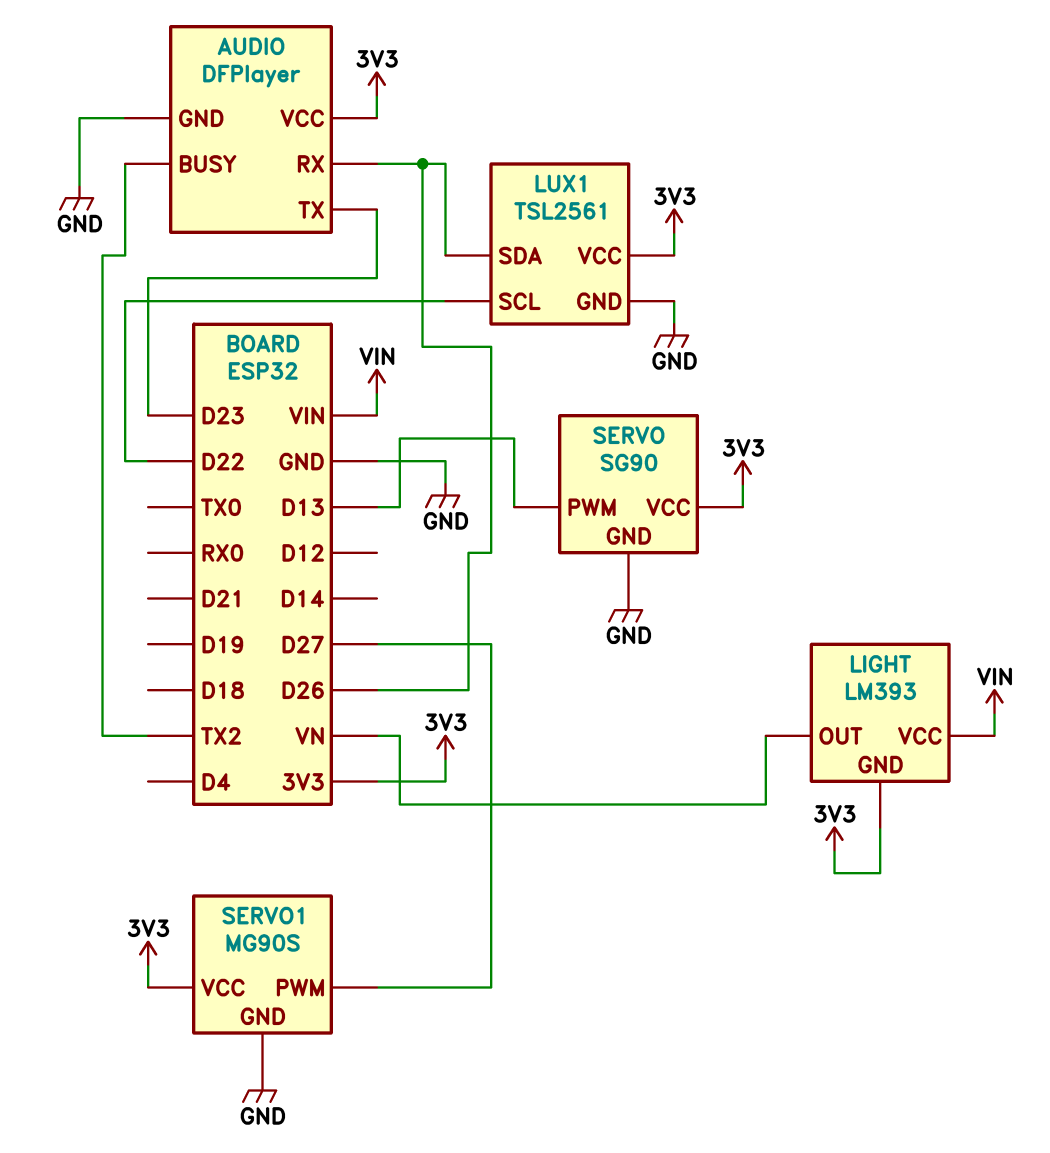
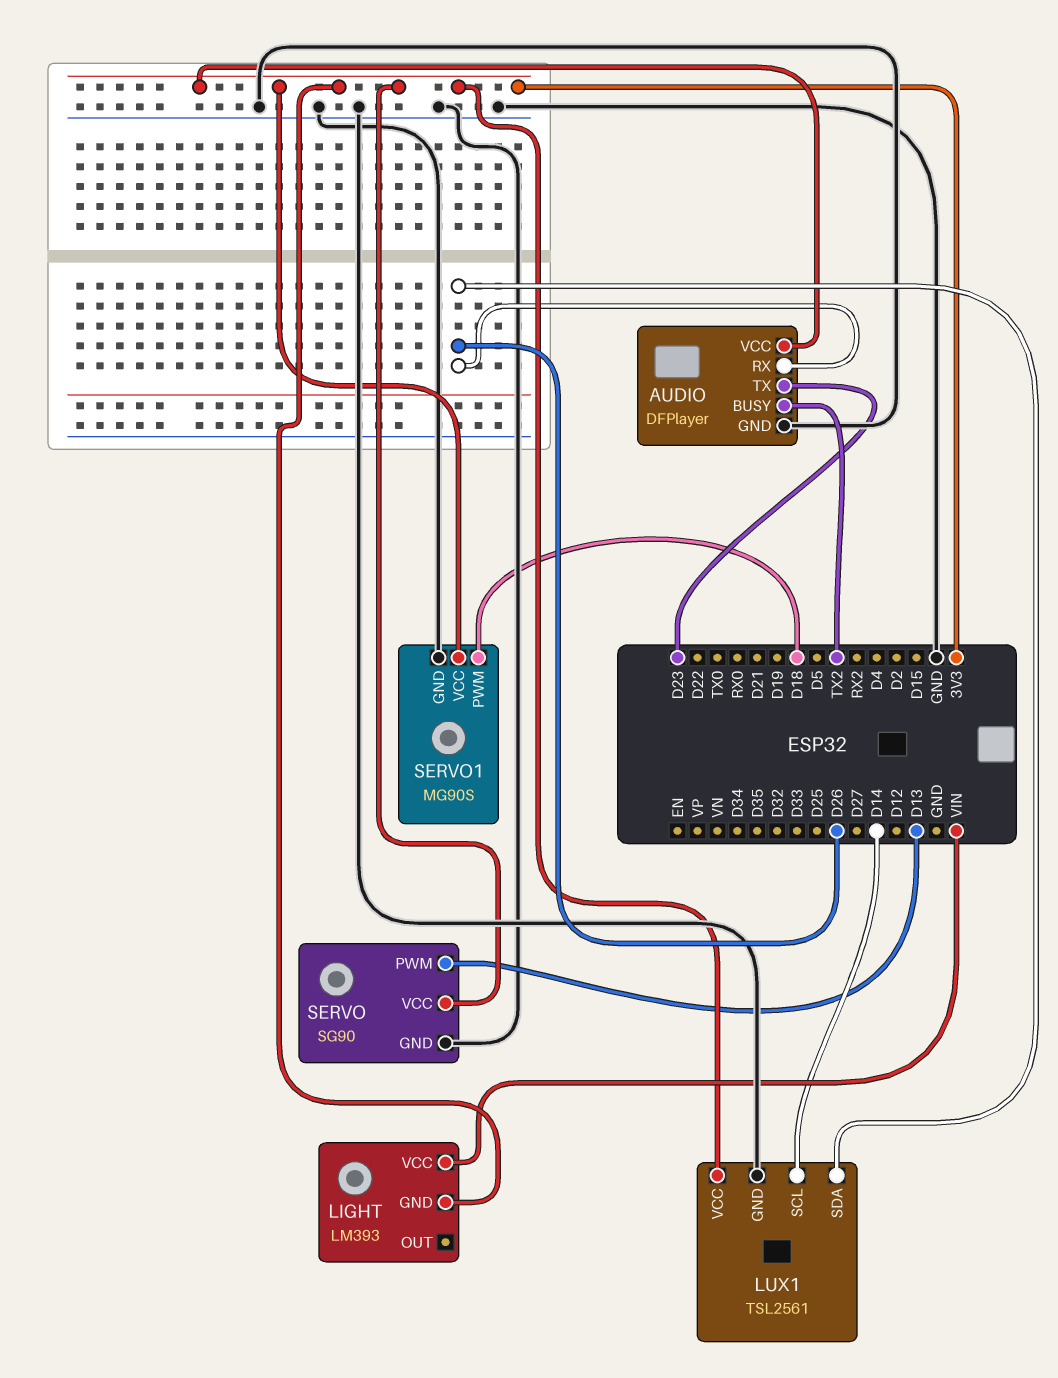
LIGHT pin OUT: VN -> none
LUX1 pin SCL: D22 -> D14
SERVO1 pin PWM: D27 -> D18

